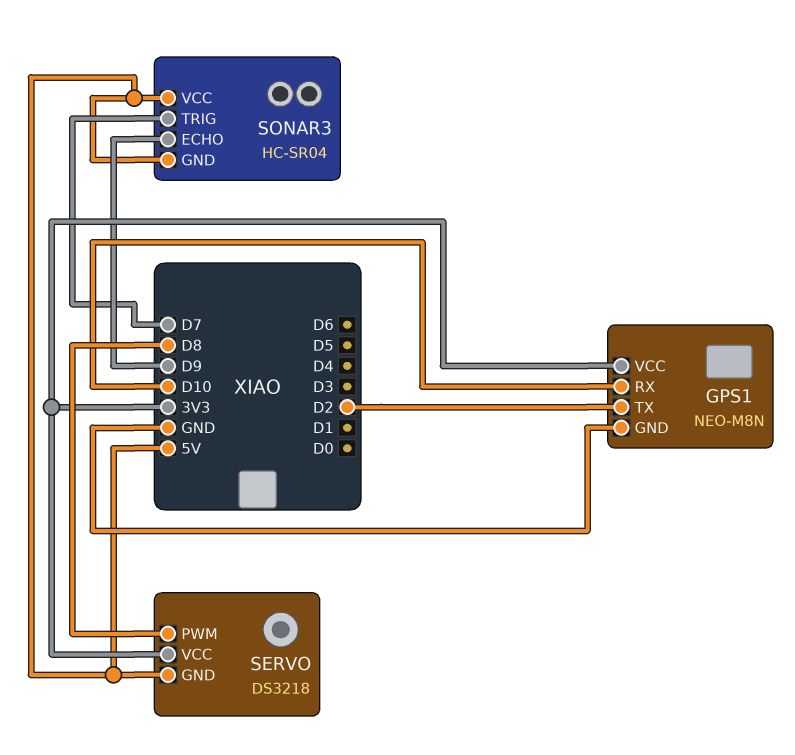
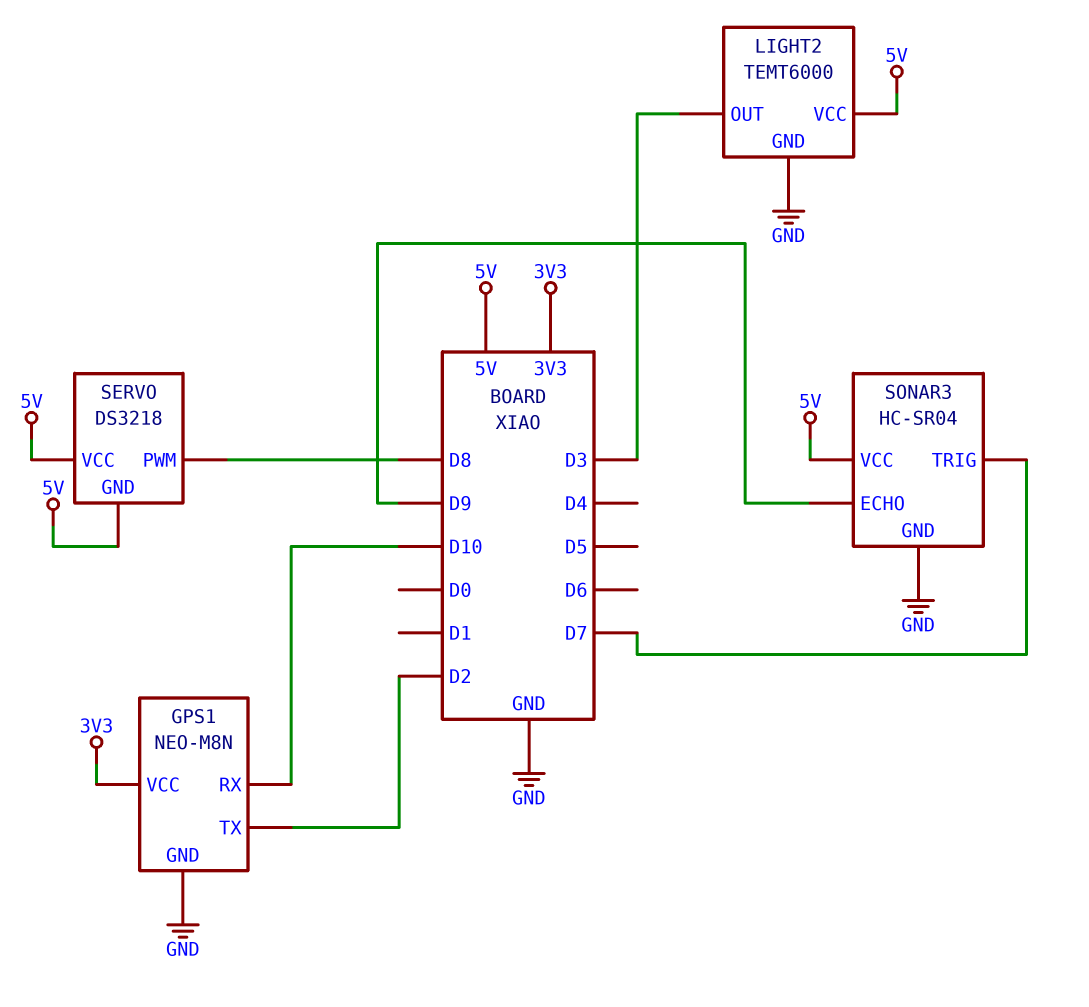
LIGHT2: none -> TEMT6000
LIGHT2 pin GND: none -> GND
LIGHT2 pin OUT: none -> D3
LIGHT2 pin VCC: none -> 5V
SERVO pin VCC: 3V3 -> 5V
SONAR3 pin GND: 5V -> GND

